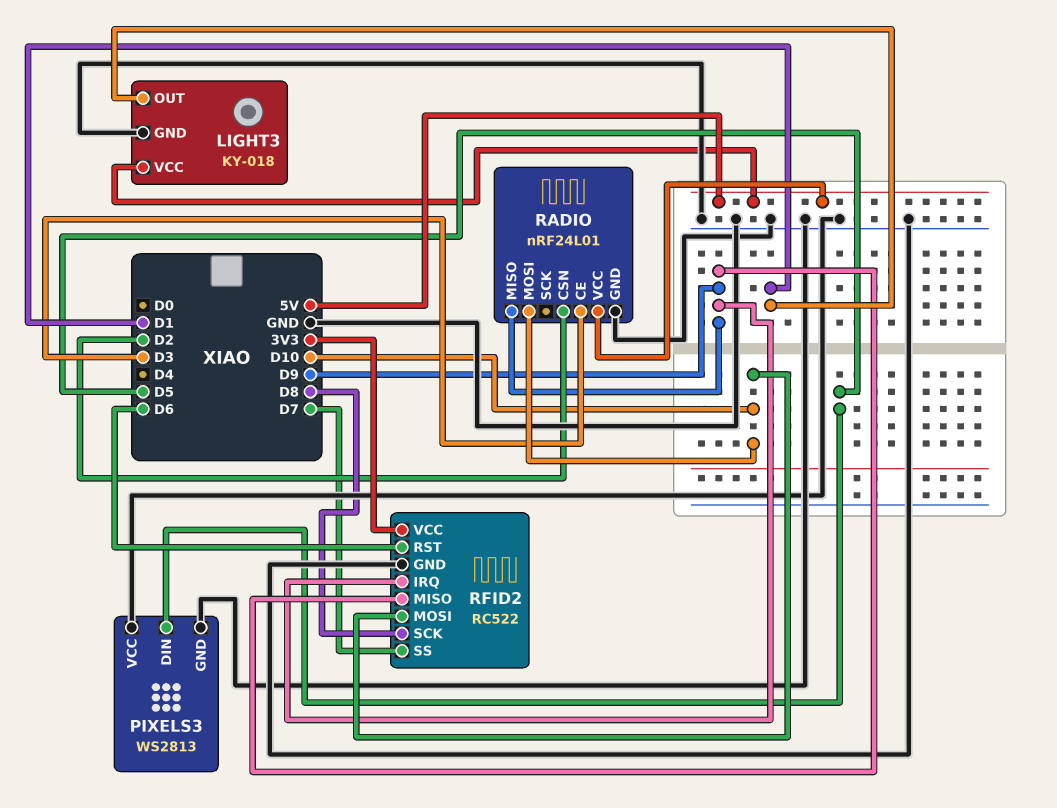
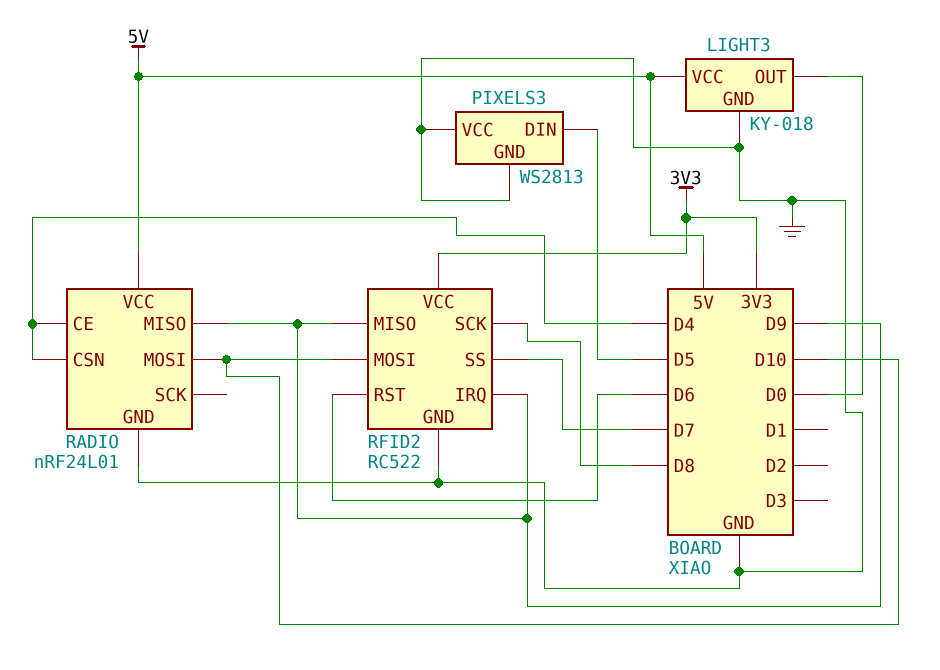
LIGHT3 pin OUT: D1 -> D0
RADIO pin CE: D3 -> D4
RADIO pin CSN: D2 -> D4

